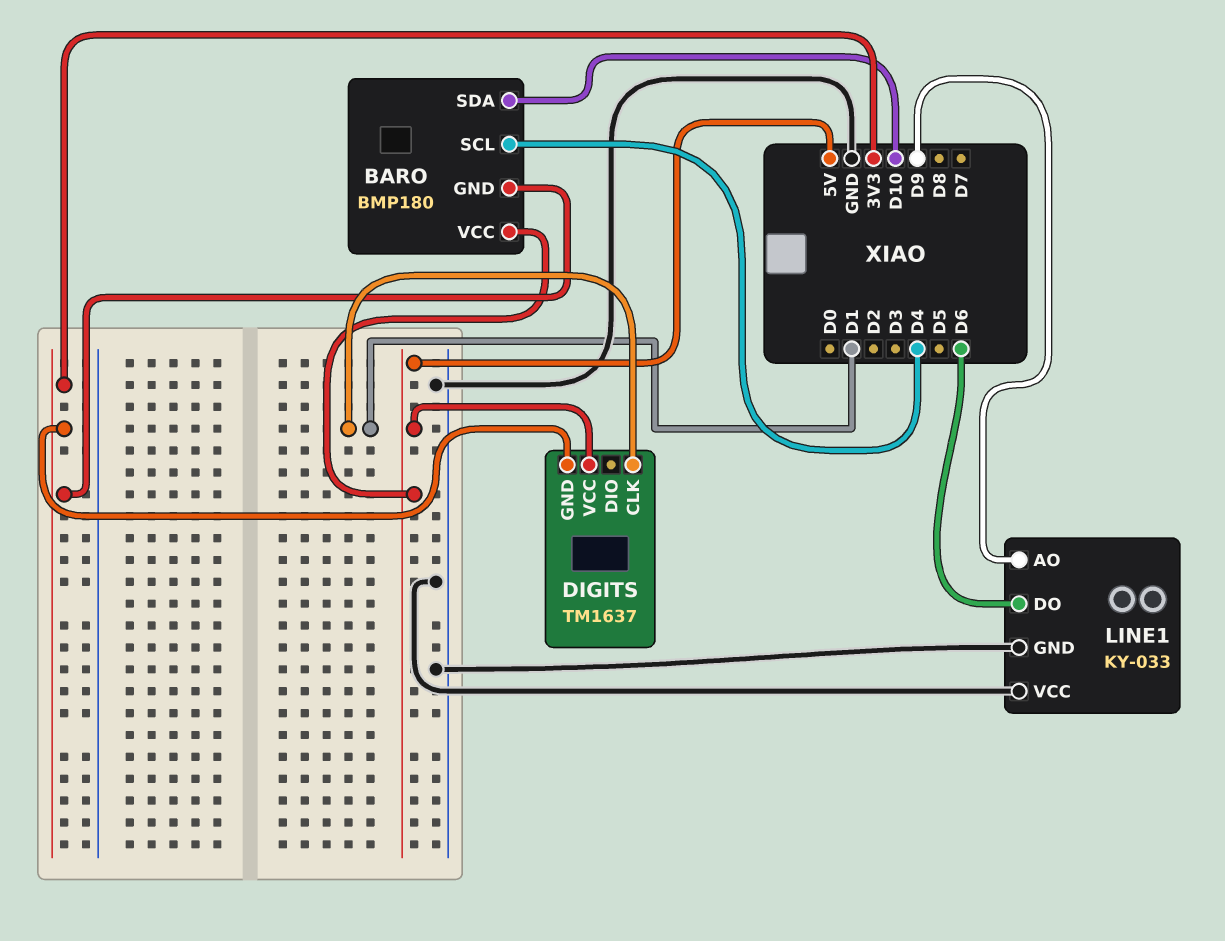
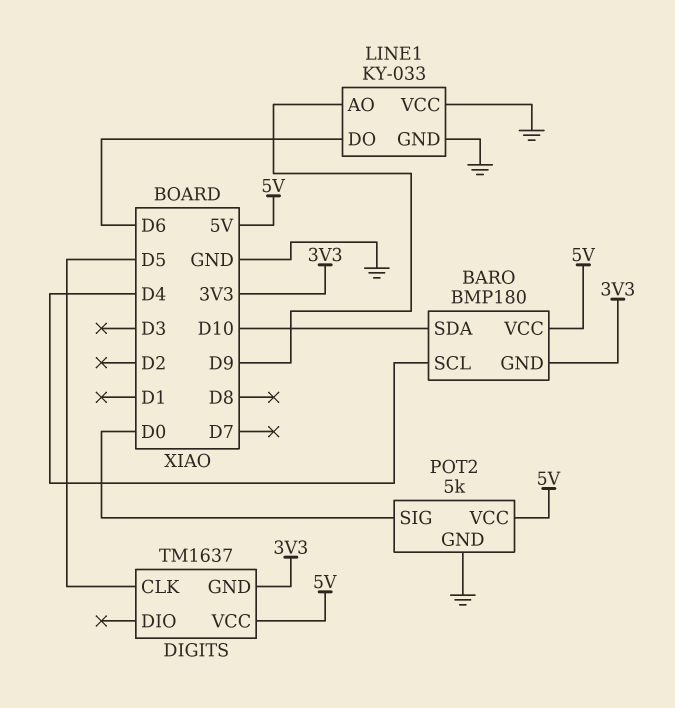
DIGITS pin CLK: D1 -> D5
POT2: none -> 5k
POT2 pin GND: none -> GND
POT2 pin SIG: none -> D0
POT2 pin VCC: none -> 5V

